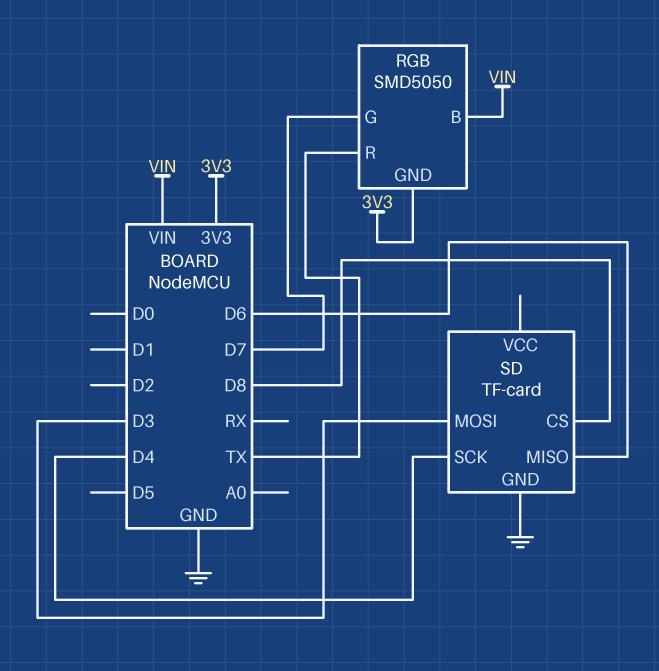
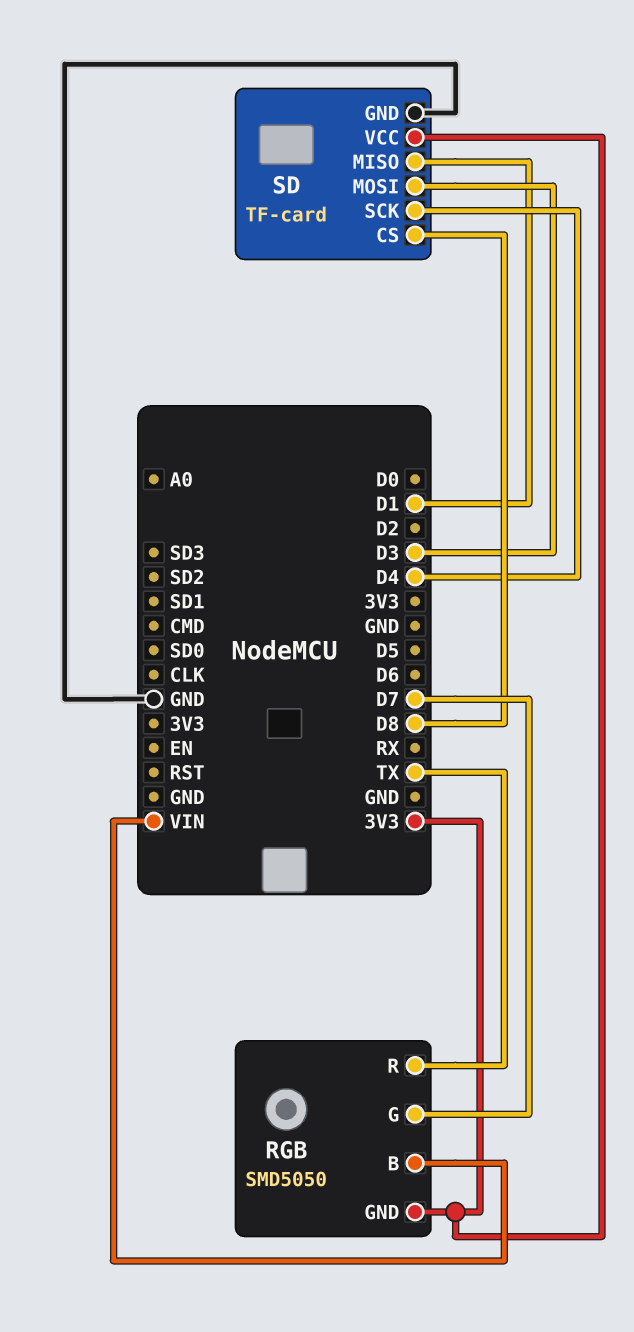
SD pin MISO: D6 -> D1
SD pin VCC: none -> 3V3

